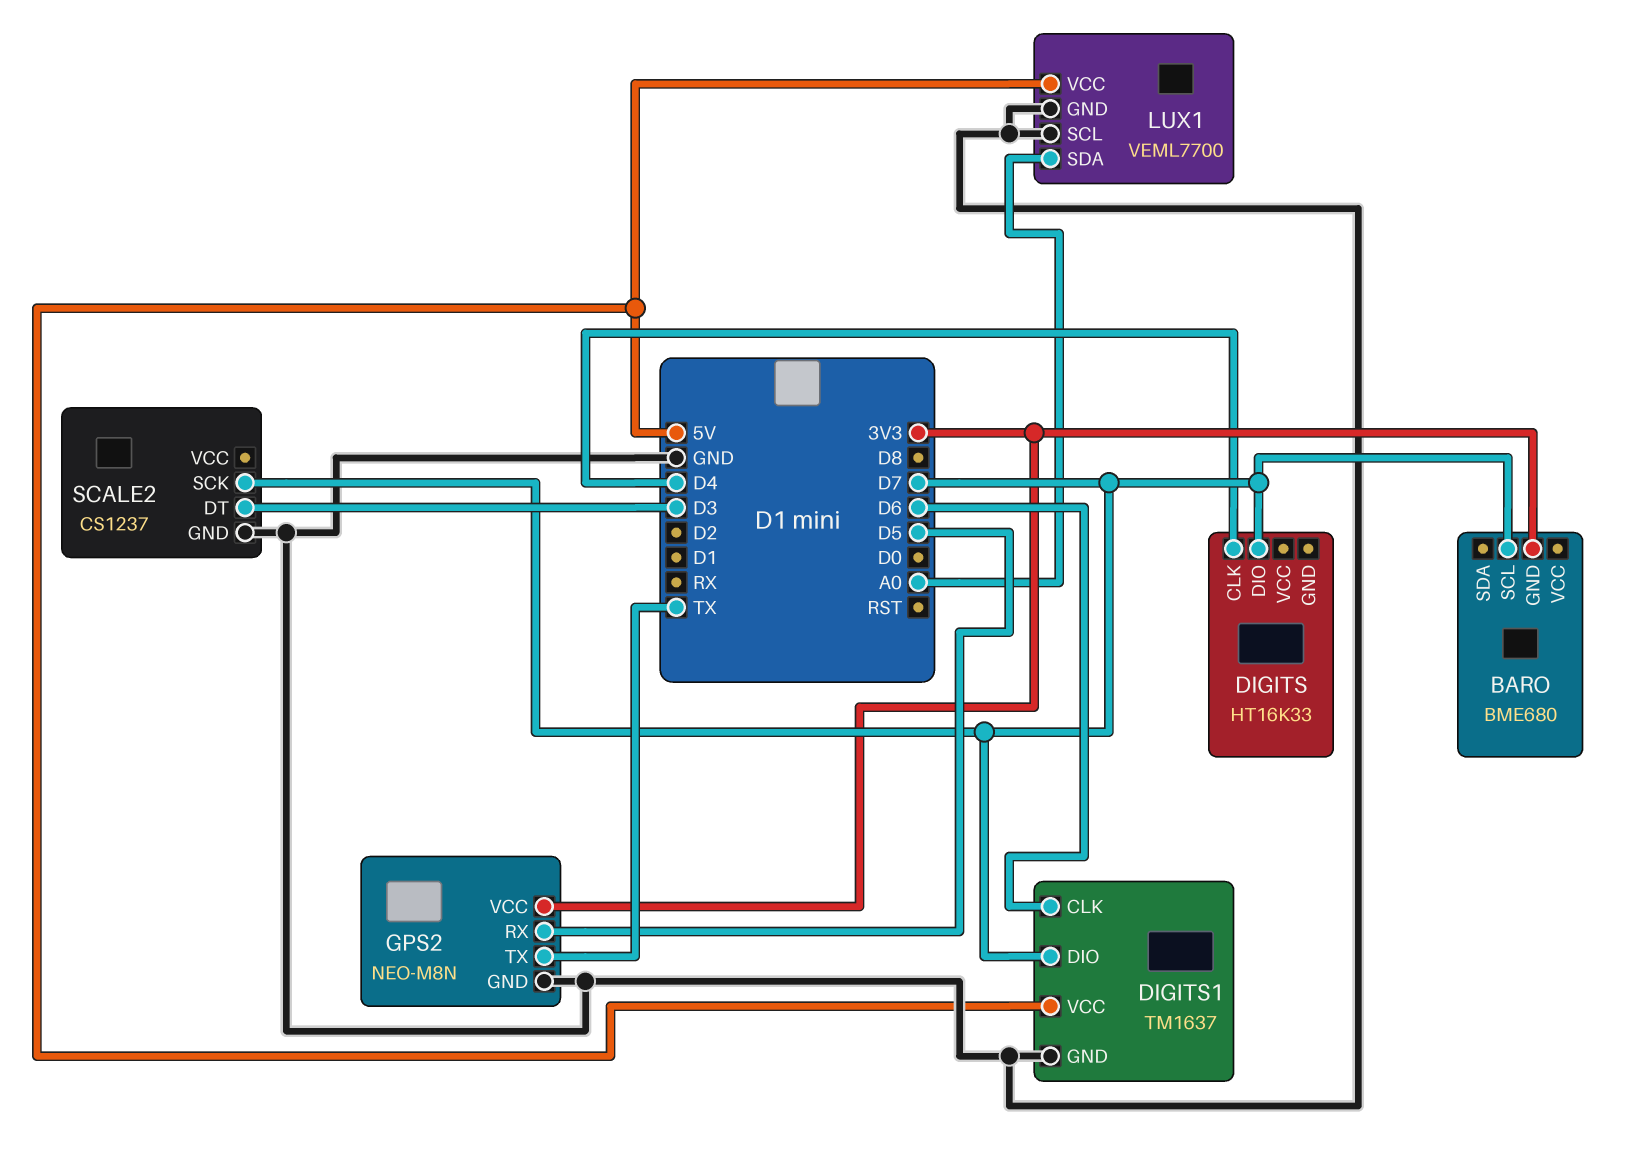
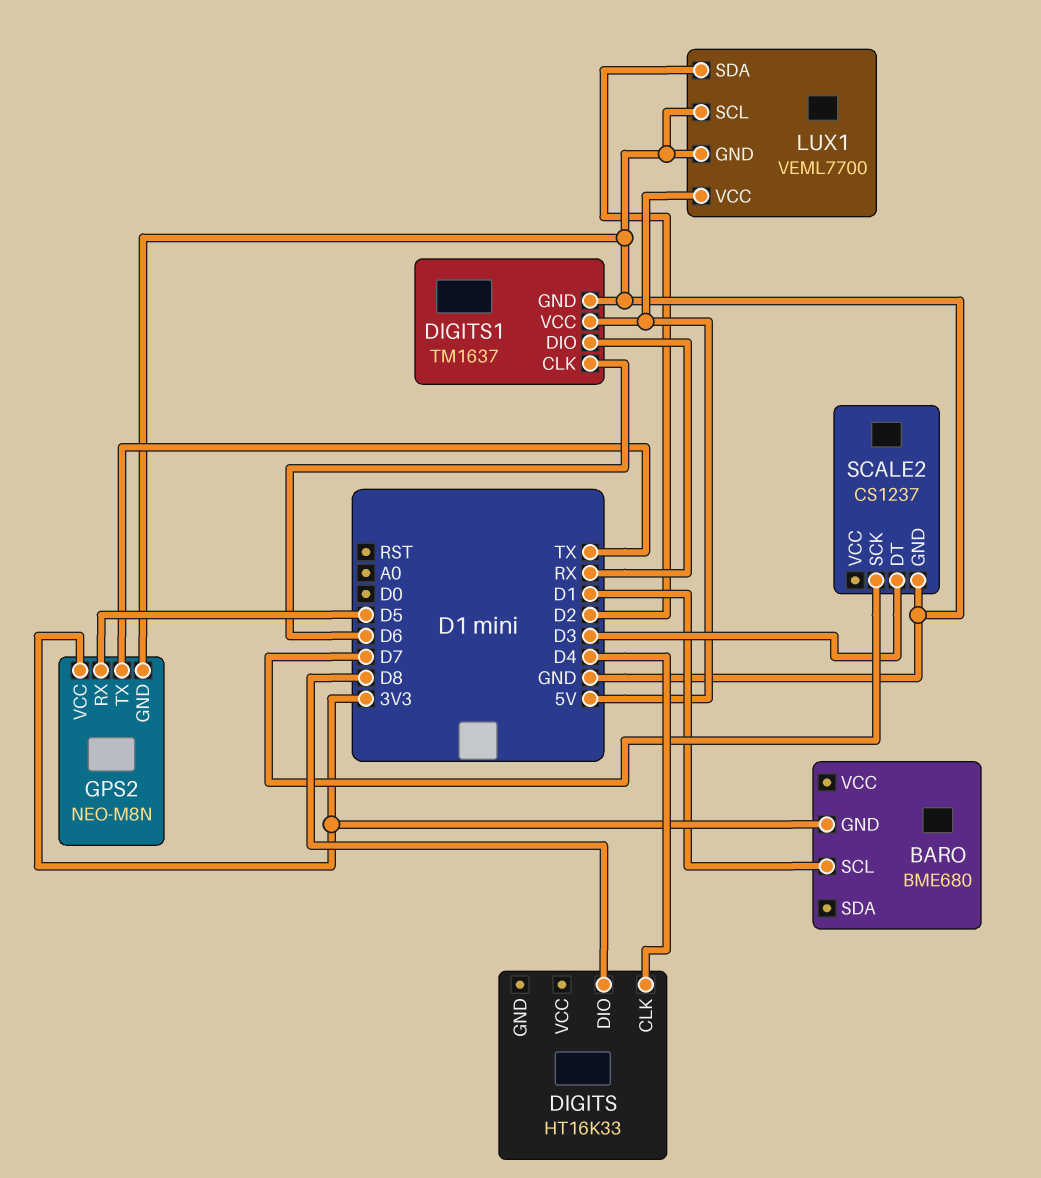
BARO pin SCL: D7 -> D1
DIGITS pin DIO: D7 -> D8
DIGITS1 pin DIO: D7 -> RX
LUX1 pin SDA: A0 -> D2

